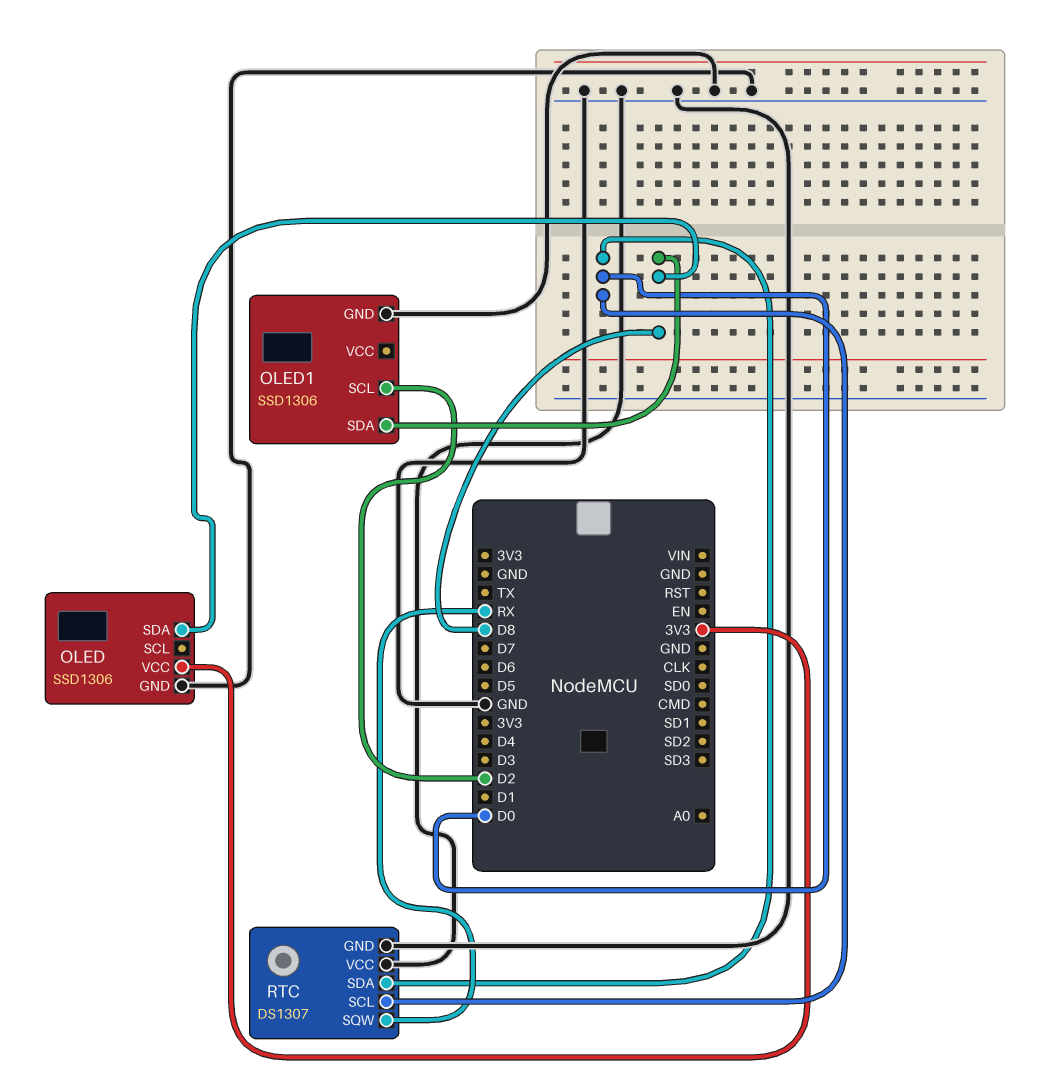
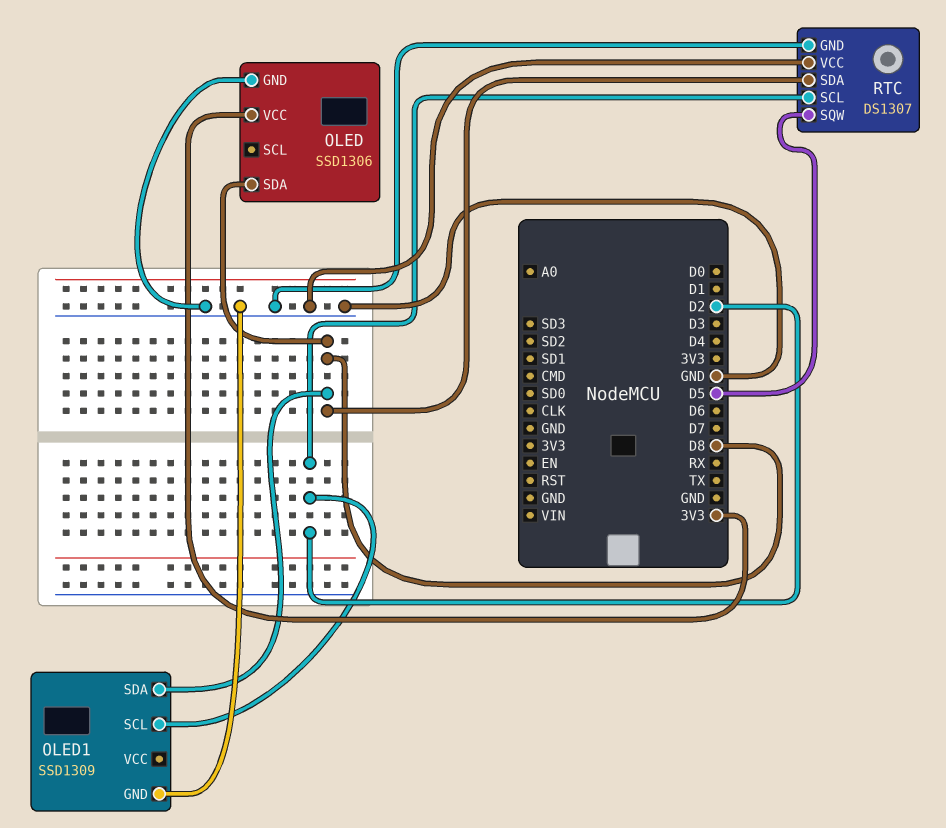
OLED1: SSD1306 -> SSD1309
RTC pin SCL: D0 -> D2
RTC pin SDA: D0 -> D8
RTC pin SQW: RX -> D5

